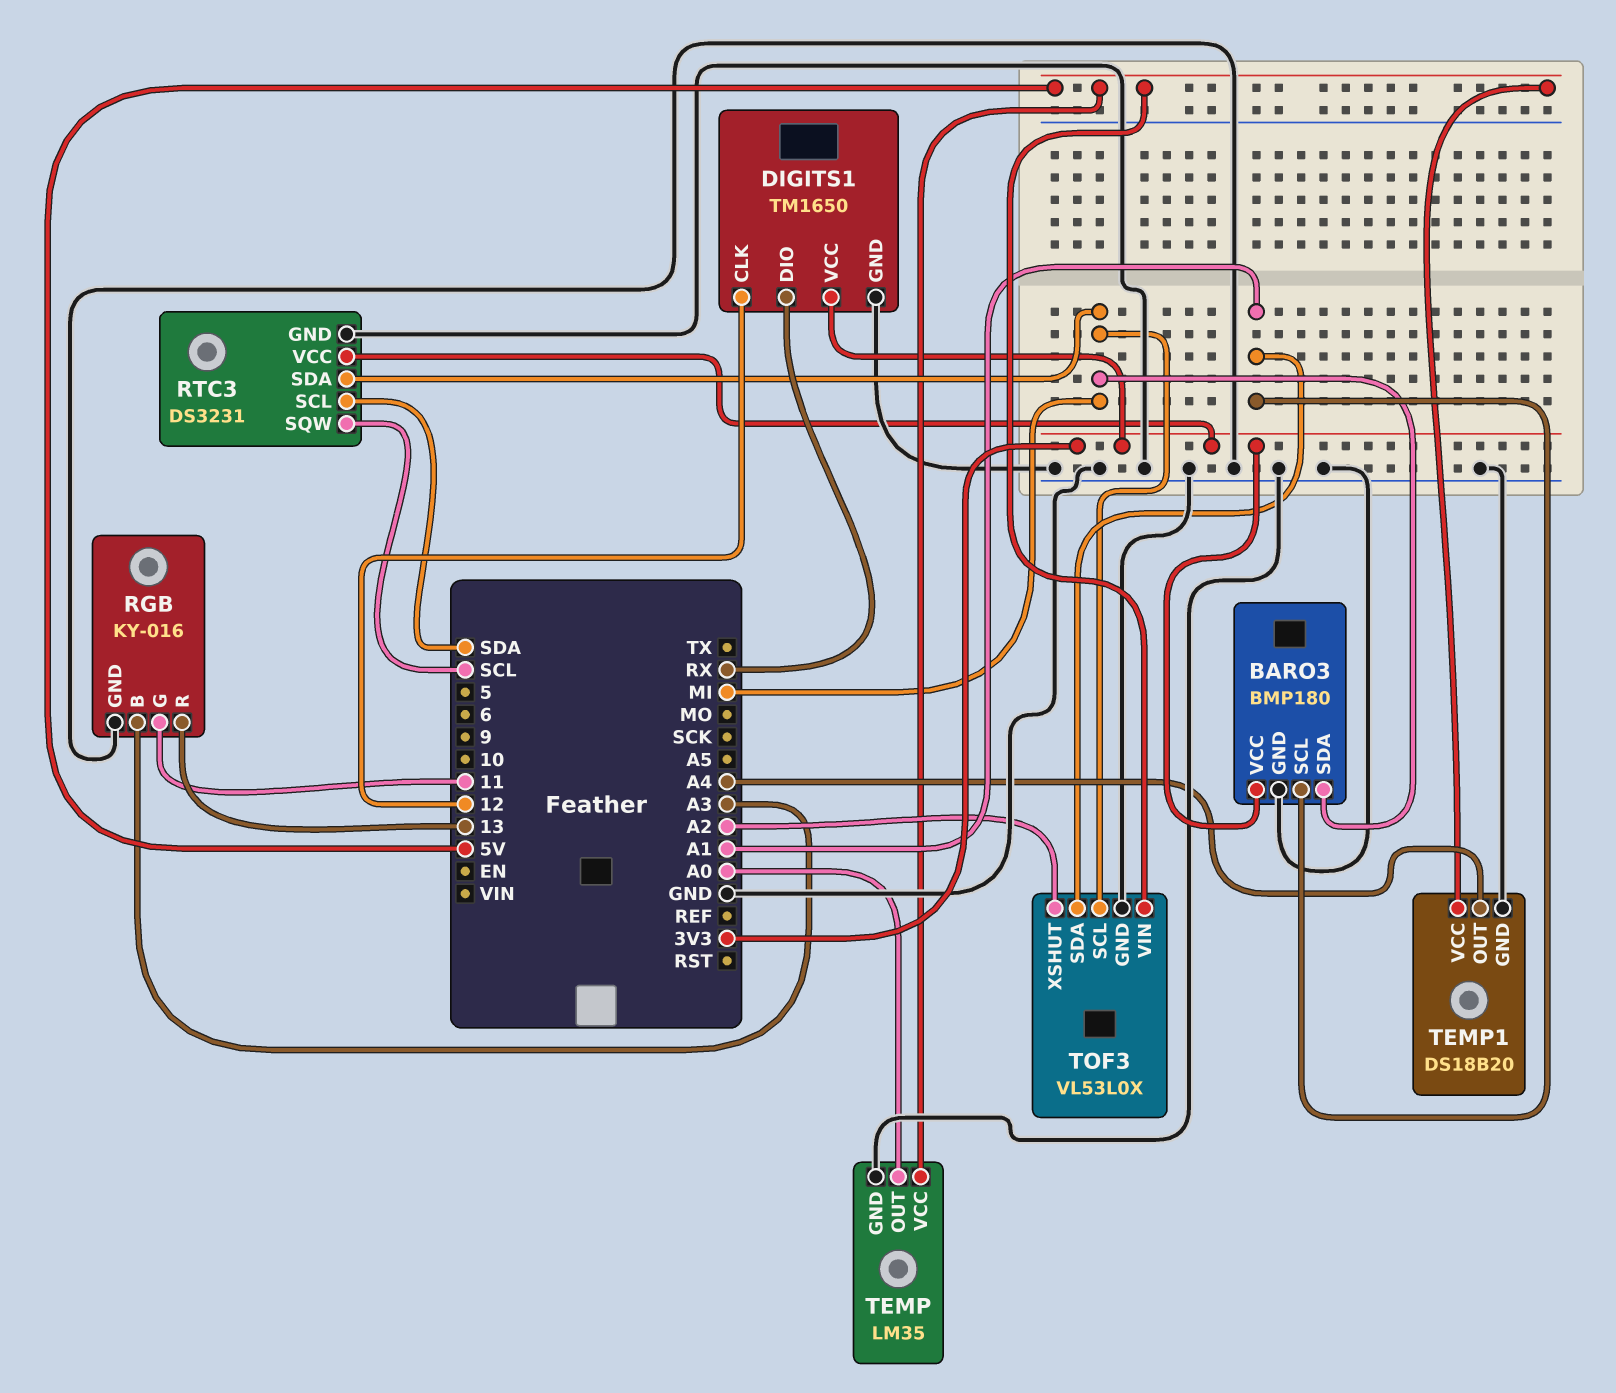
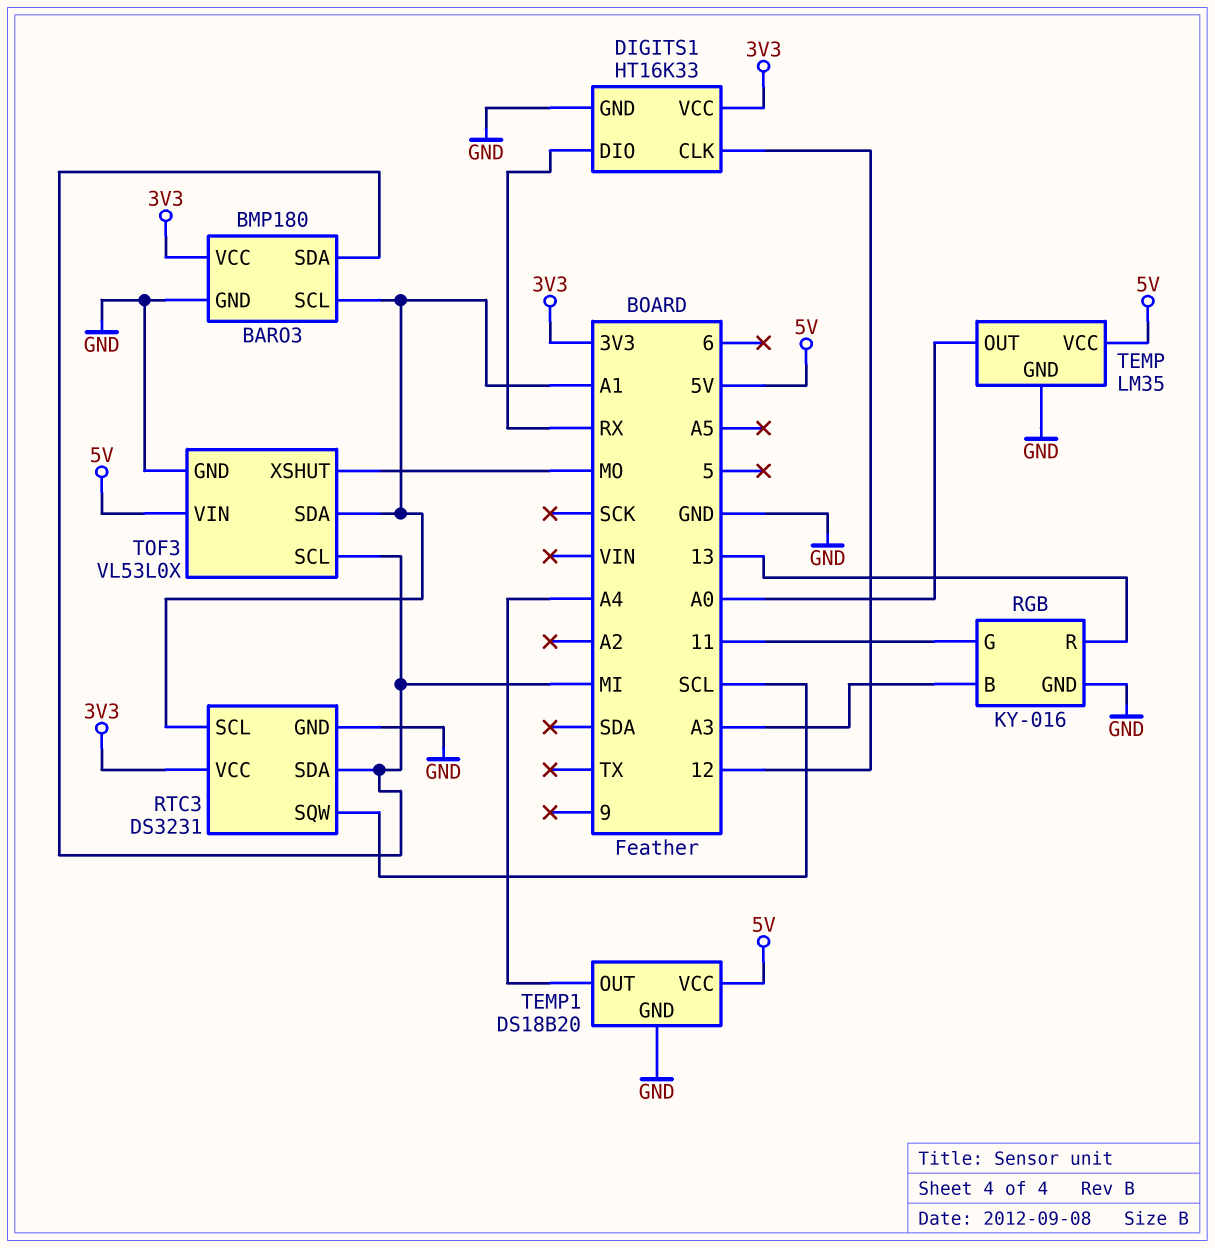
DIGITS1: TM1650 -> HT16K33
RTC3 pin SCL: SDA -> A1
TOF3 pin XSHUT: A2 -> MO

